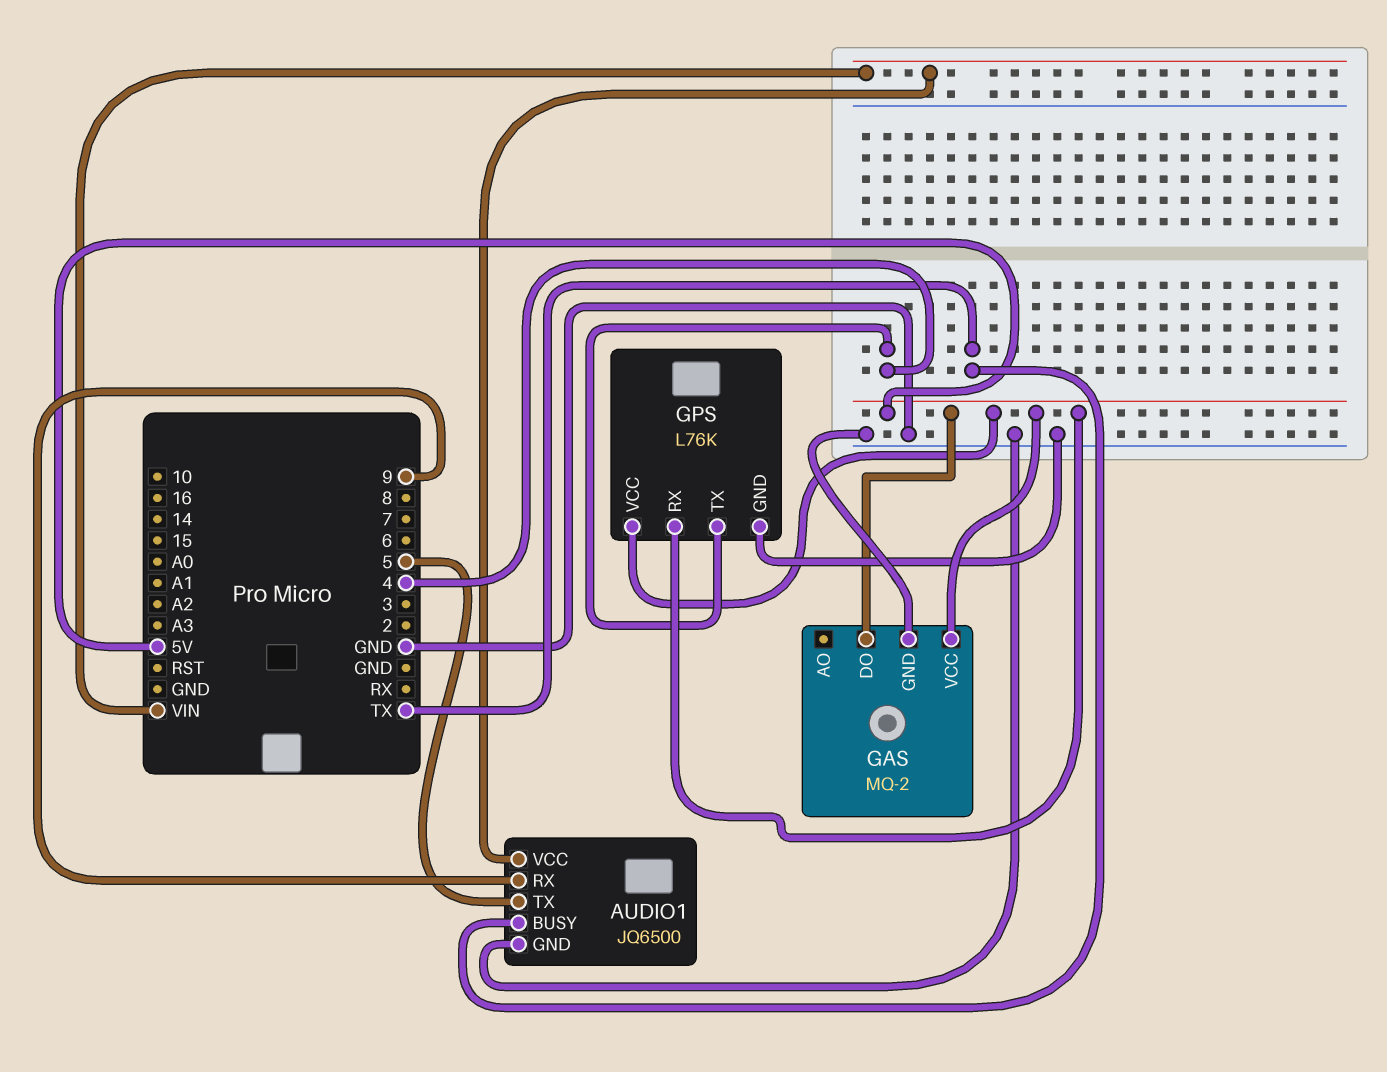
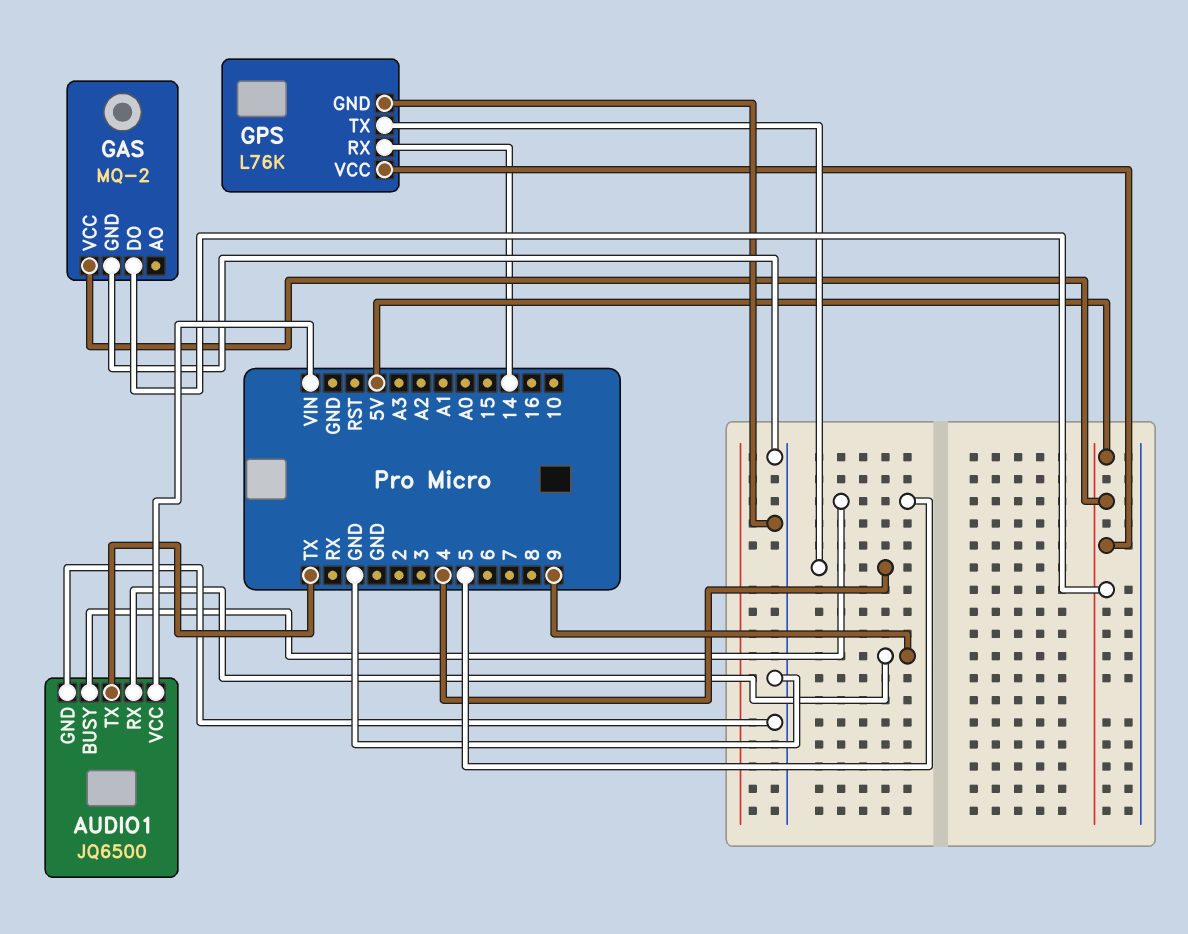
AUDIO1 pin BUSY: TX -> 5
AUDIO1 pin TX: 5 -> TX
GPS pin RX: 5V -> 14

